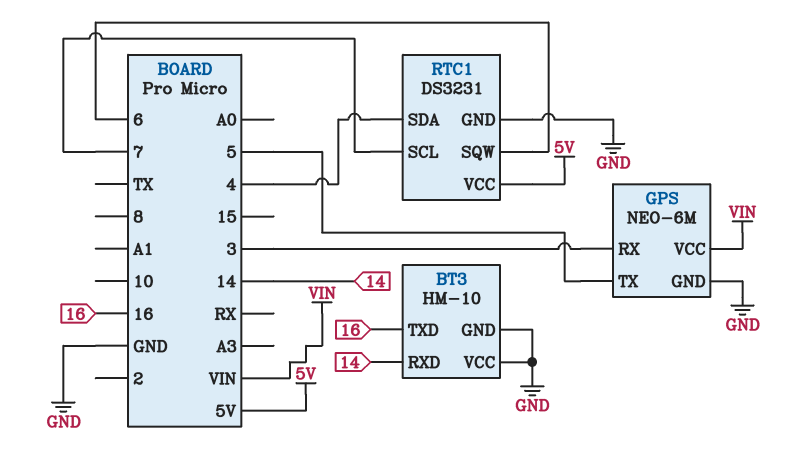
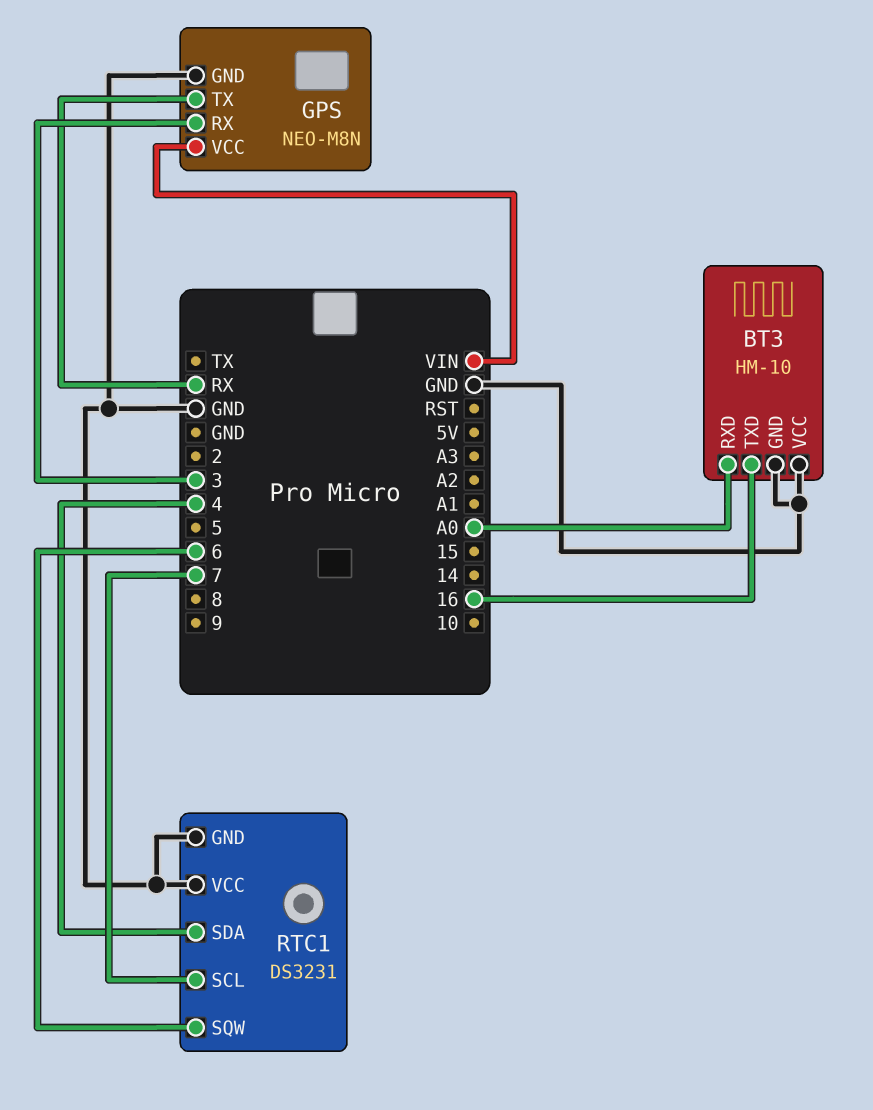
BT3 pin RXD: 14 -> A0
GPS: NEO-6M -> NEO-M8N
GPS pin TX: 5 -> RX
RTC1 pin VCC: 5V -> GND

